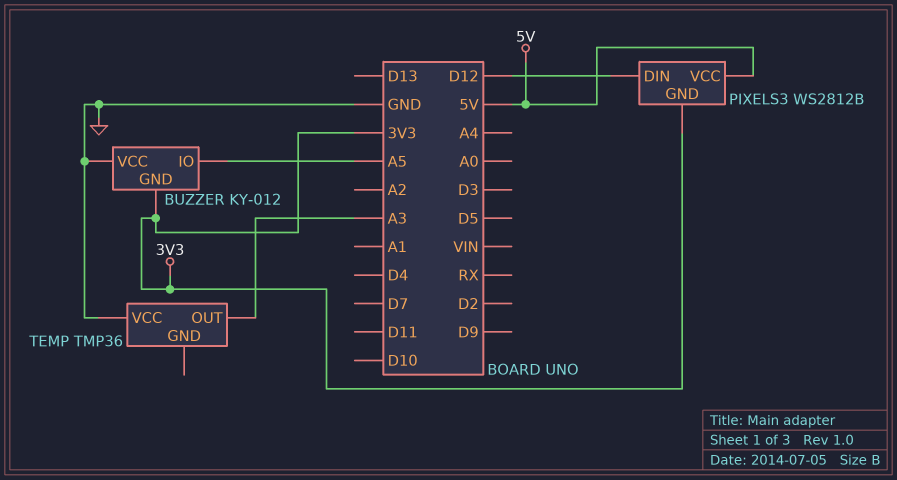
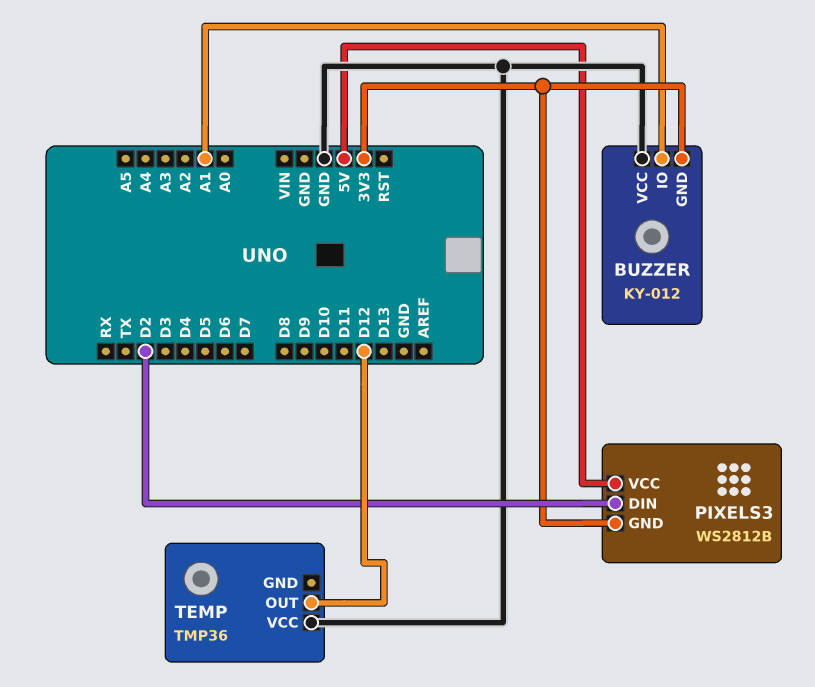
BUZZER pin IO: A5 -> A1
PIXELS3 pin DIN: D12 -> D2
TEMP pin OUT: A3 -> D12

